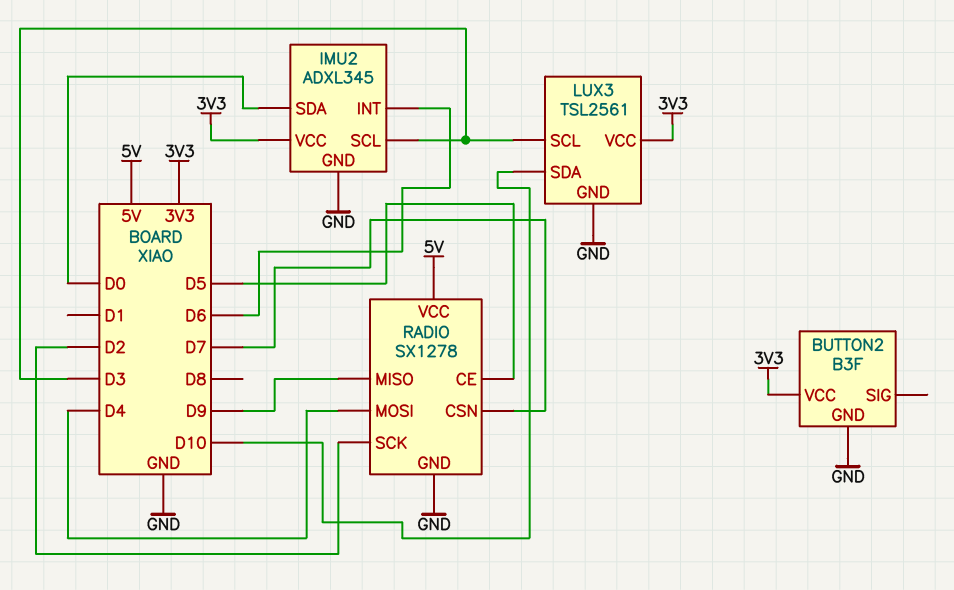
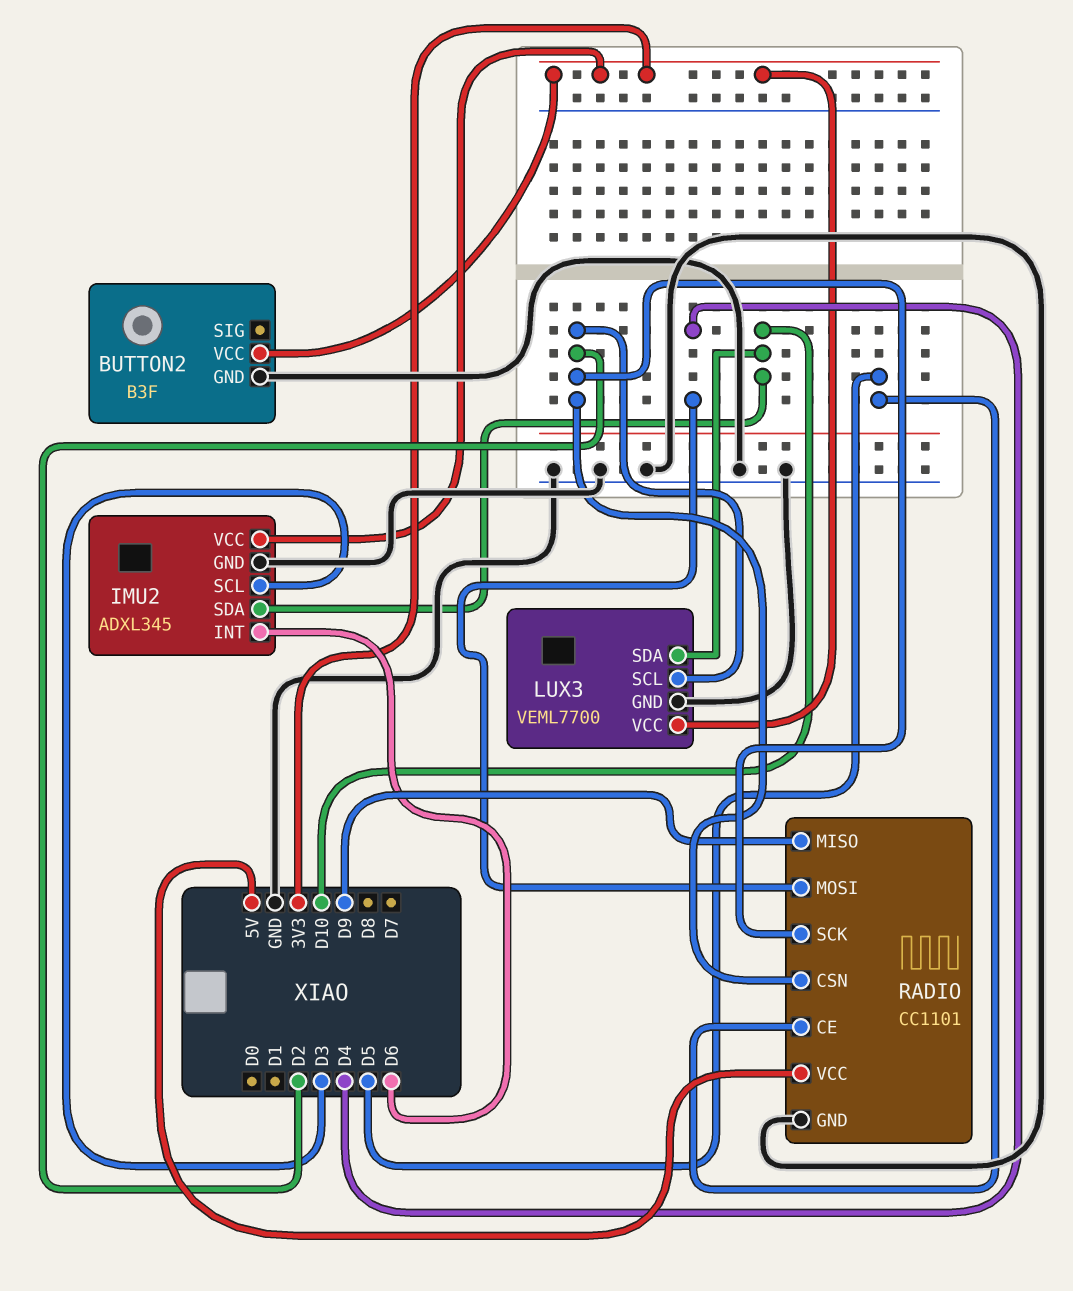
IMU2 pin SDA: D0 -> D10
LUX3: TSL2561 -> VEML7700
LUX3 pin SCL: D3 -> D2
RADIO: SX1278 -> CC1101
RADIO pin CSN: D7 -> D2

